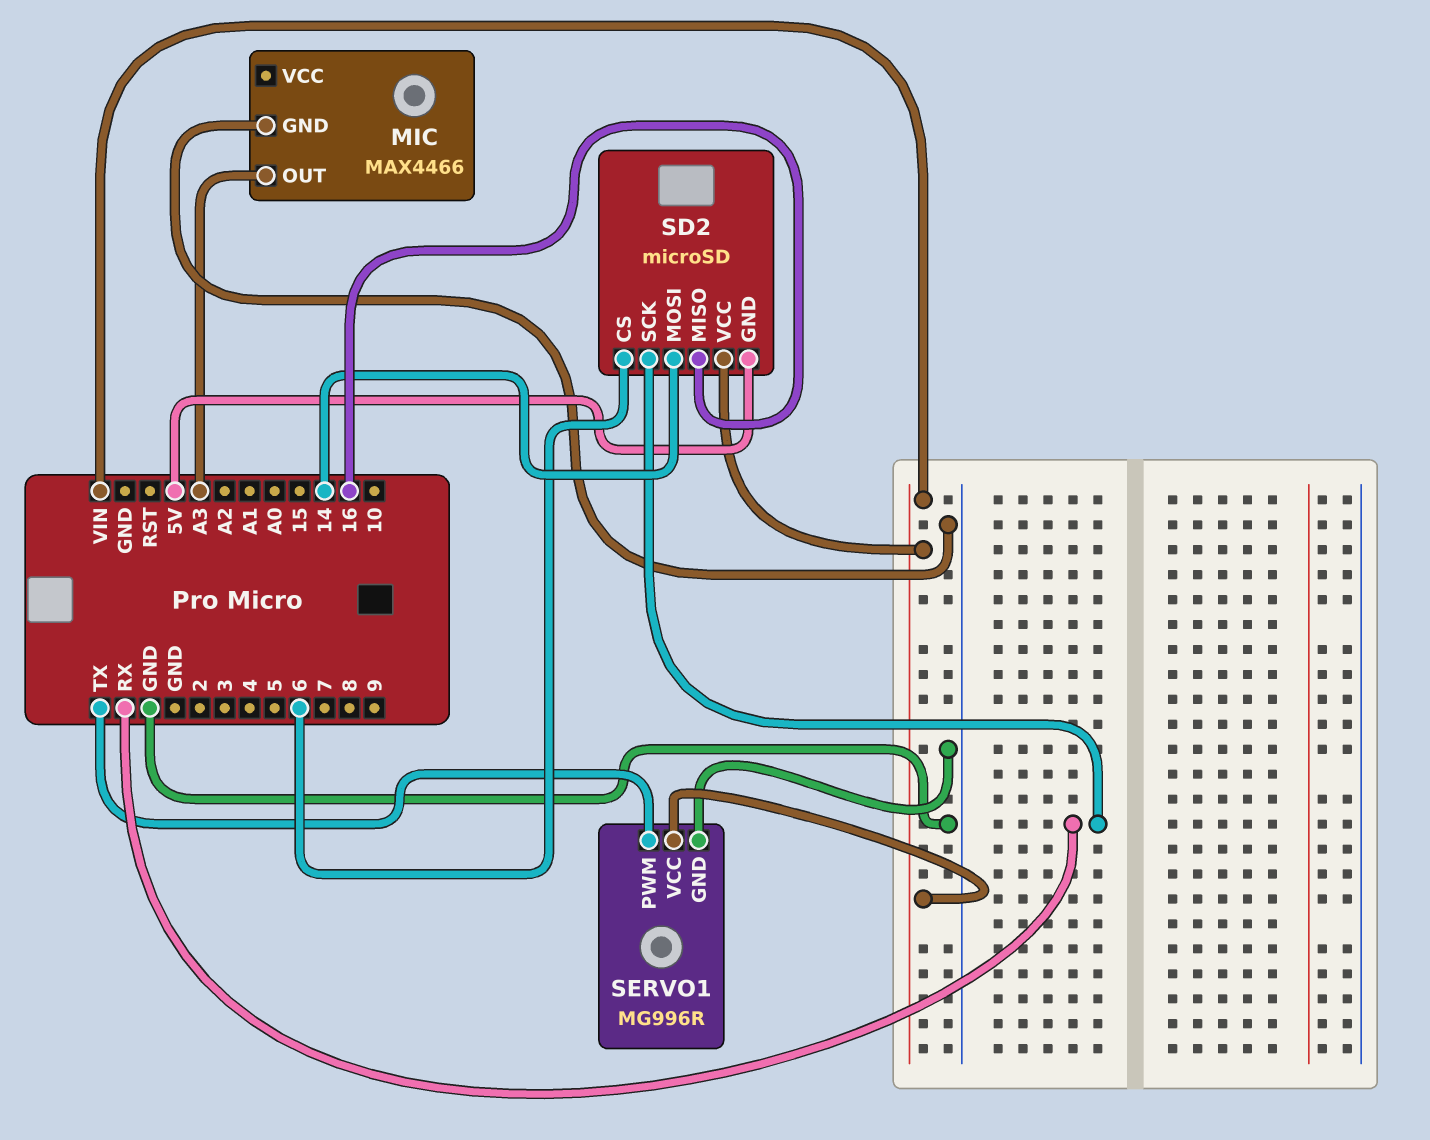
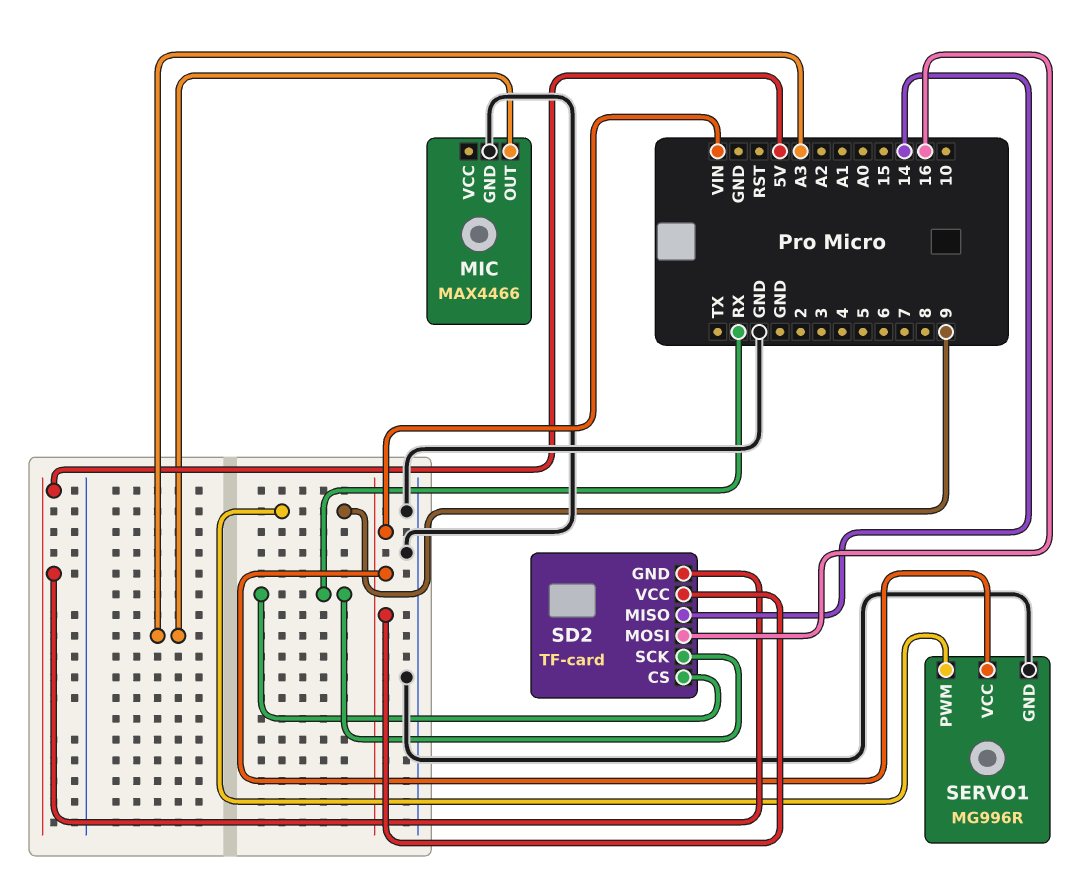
SD2: microSD -> TF-card
SD2 pin CS: 6 -> RX
SD2 pin MISO: 16 -> 14
SD2 pin MOSI: 14 -> 16
SERVO1 pin PWM: TX -> 9

